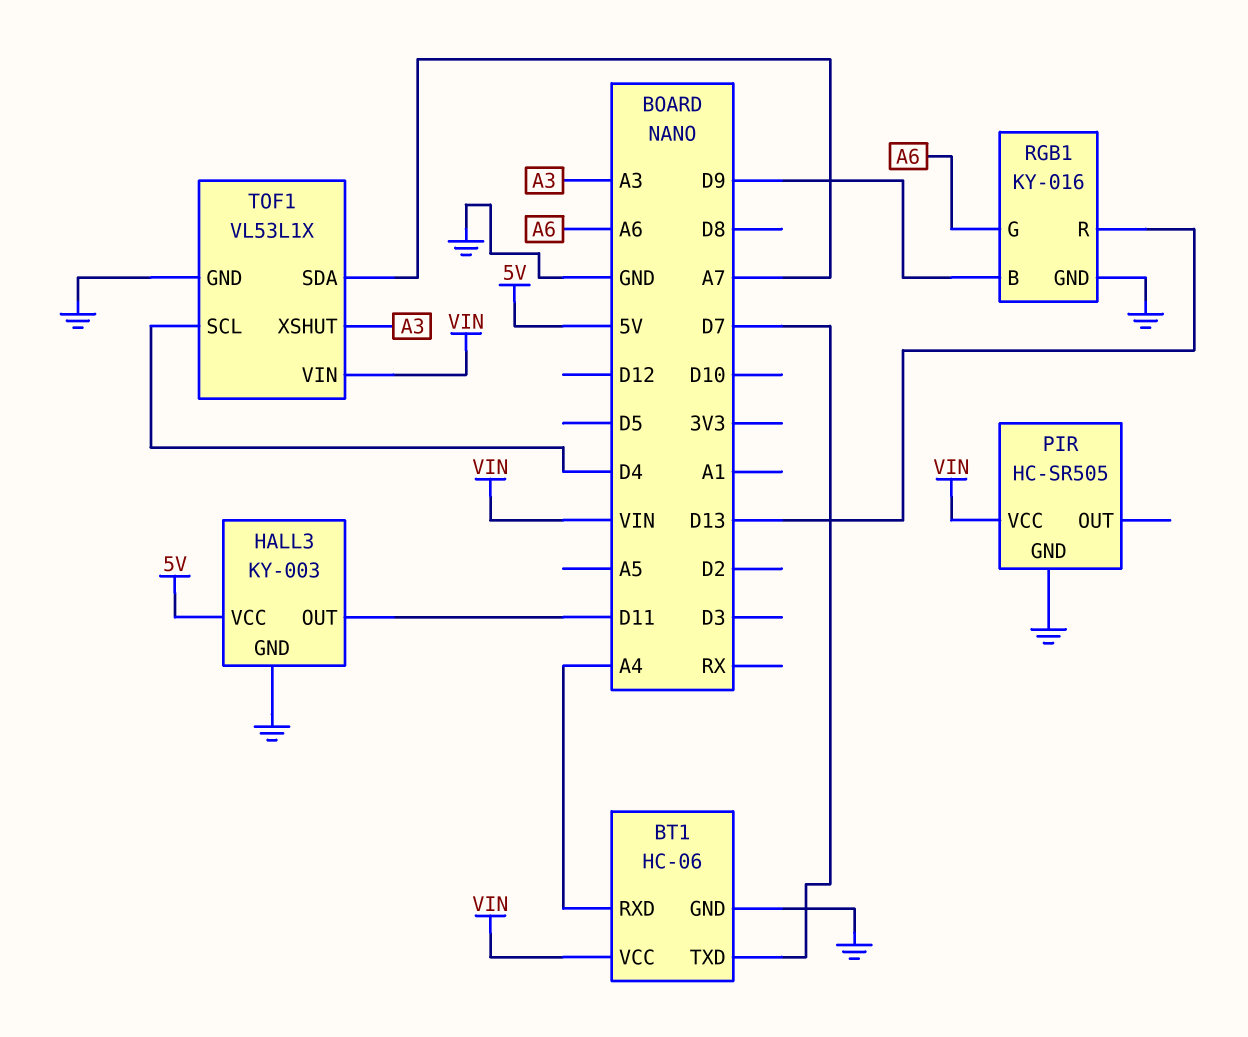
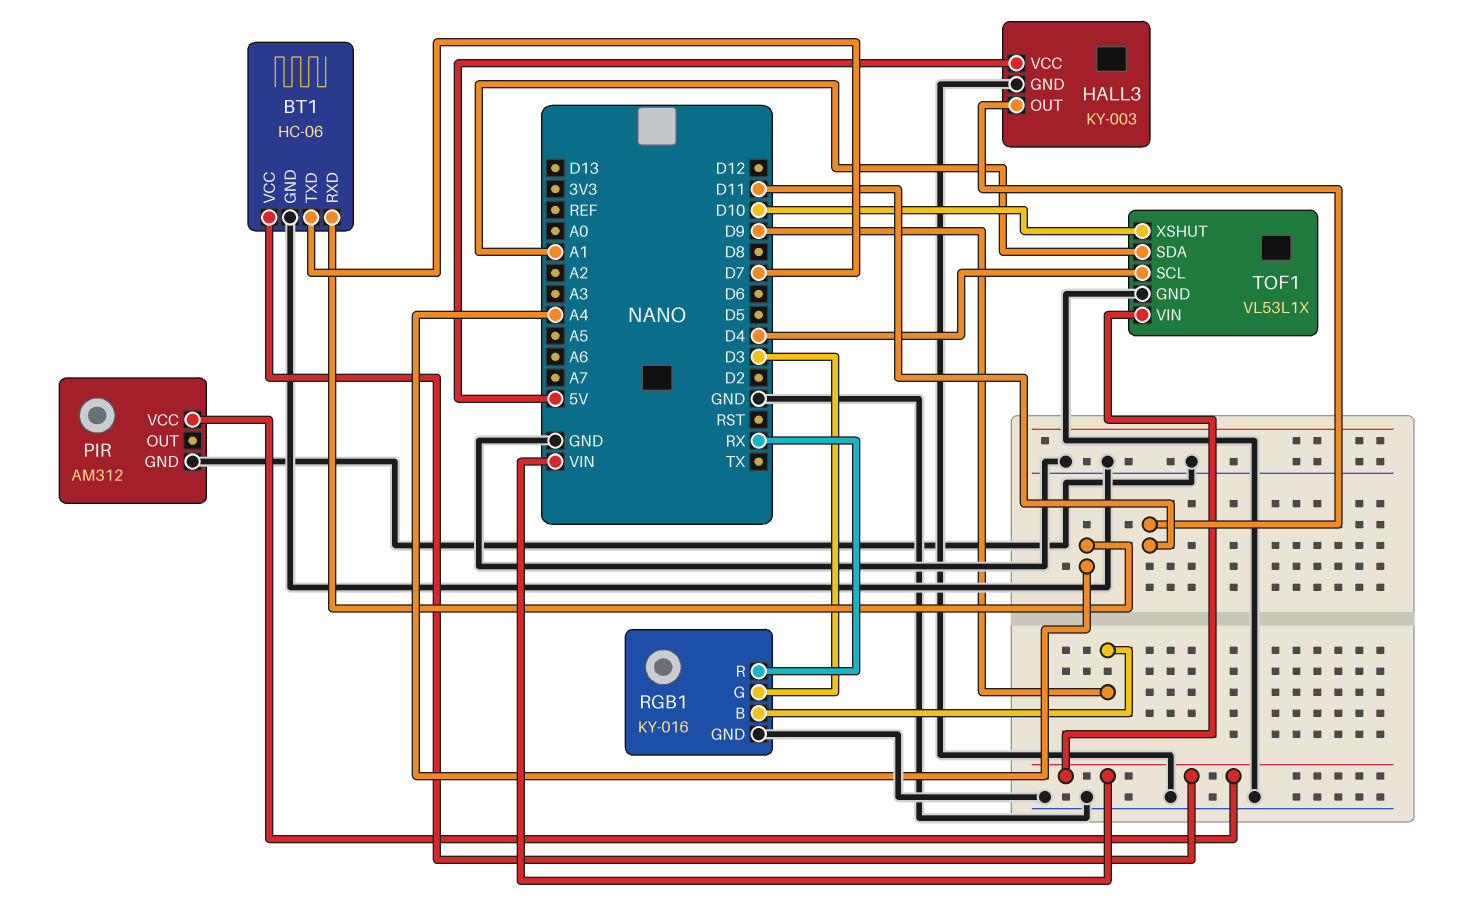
PIR: HC-SR505 -> AM312
RGB1 pin G: A6 -> D3
RGB1 pin R: D13 -> RX
TOF1 pin SDA: A7 -> A1
TOF1 pin XSHUT: A3 -> D10

